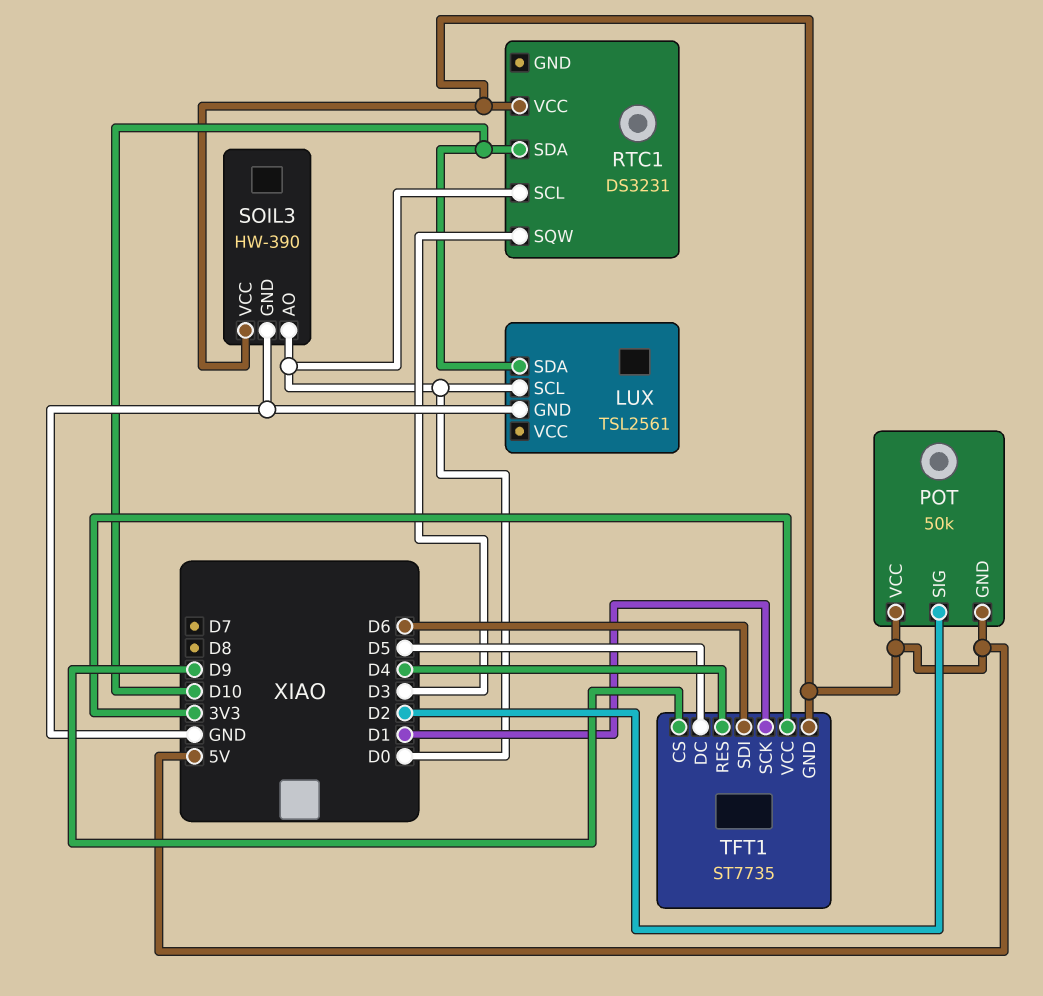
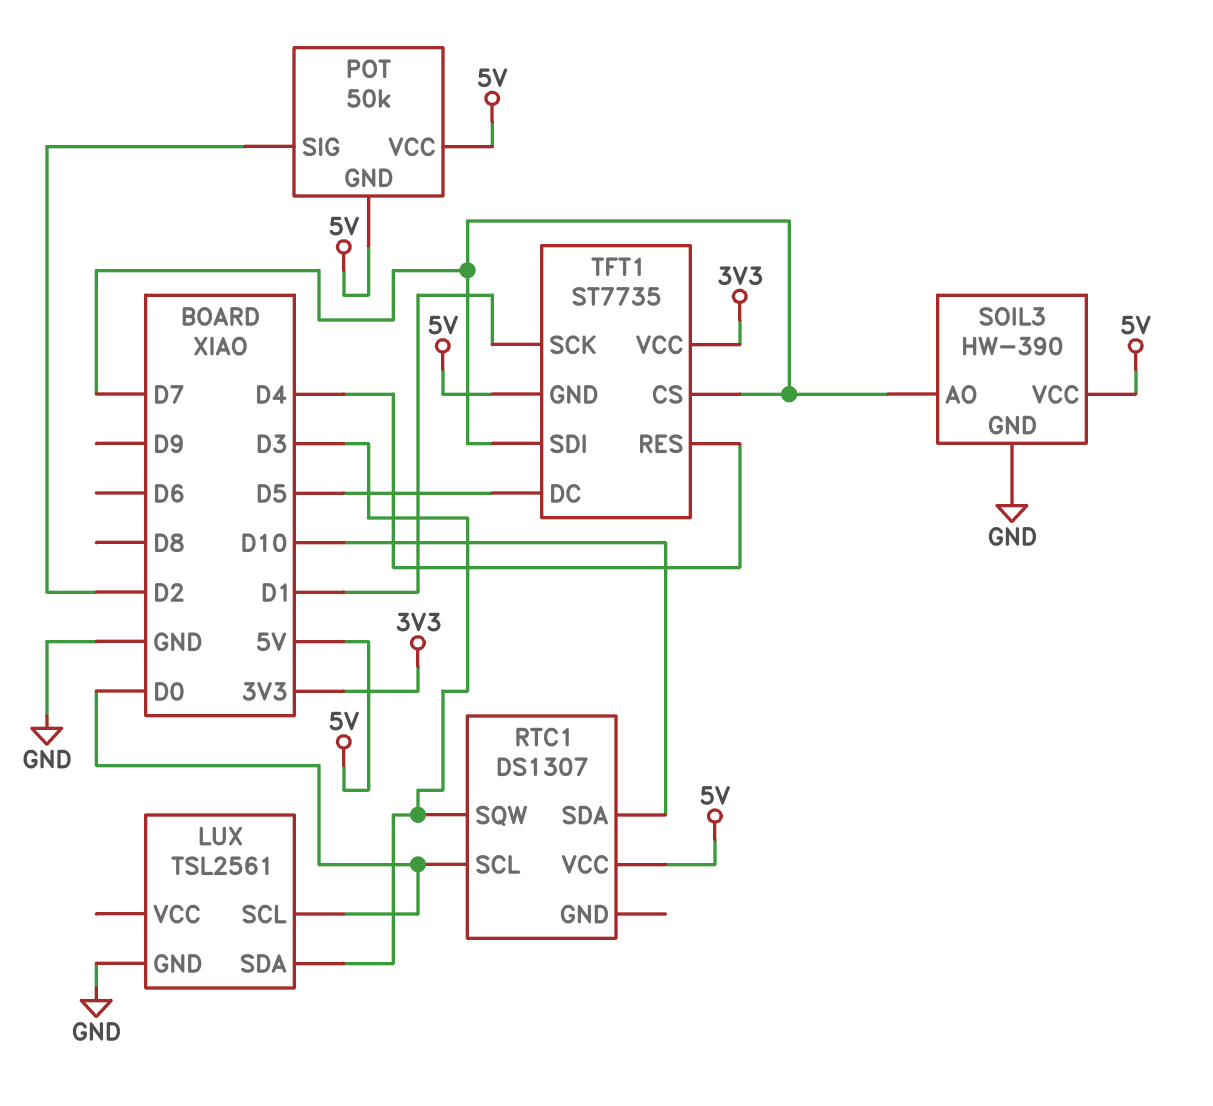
LUX pin SDA: D10 -> D3
RTC1: DS3231 -> DS1307
SOIL3 pin AO: D0 -> D7
TFT1 pin CS: D9 -> D7
TFT1 pin SDI: D6 -> D7

